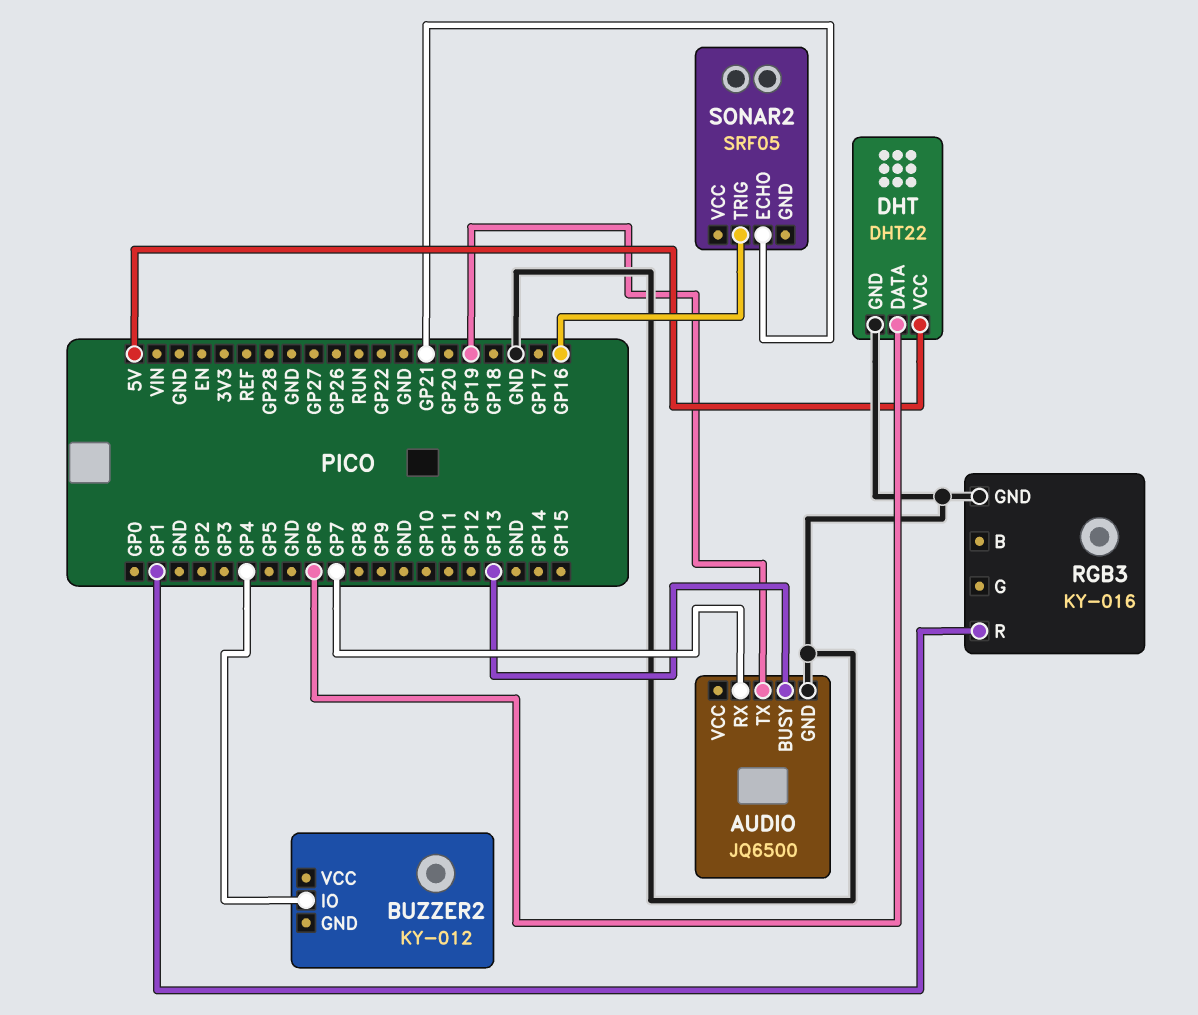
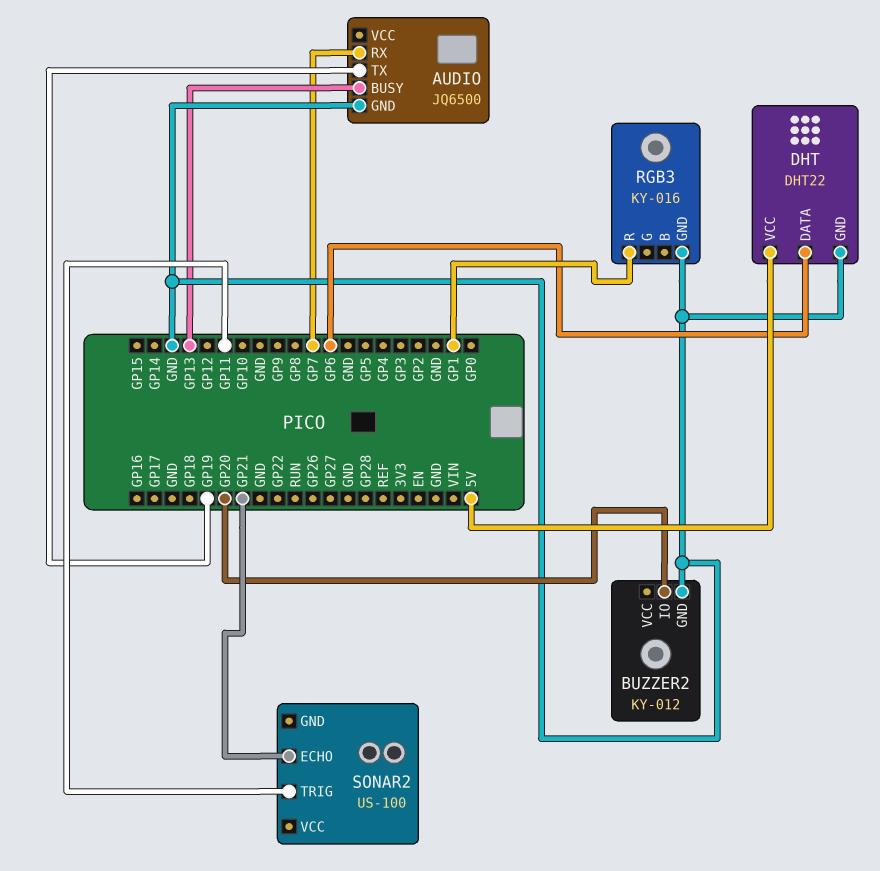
BUZZER2 pin GND: none -> GND
BUZZER2 pin IO: GP4 -> GP20
SONAR2: SRF05 -> US-100
SONAR2 pin TRIG: GP16 -> GP11

